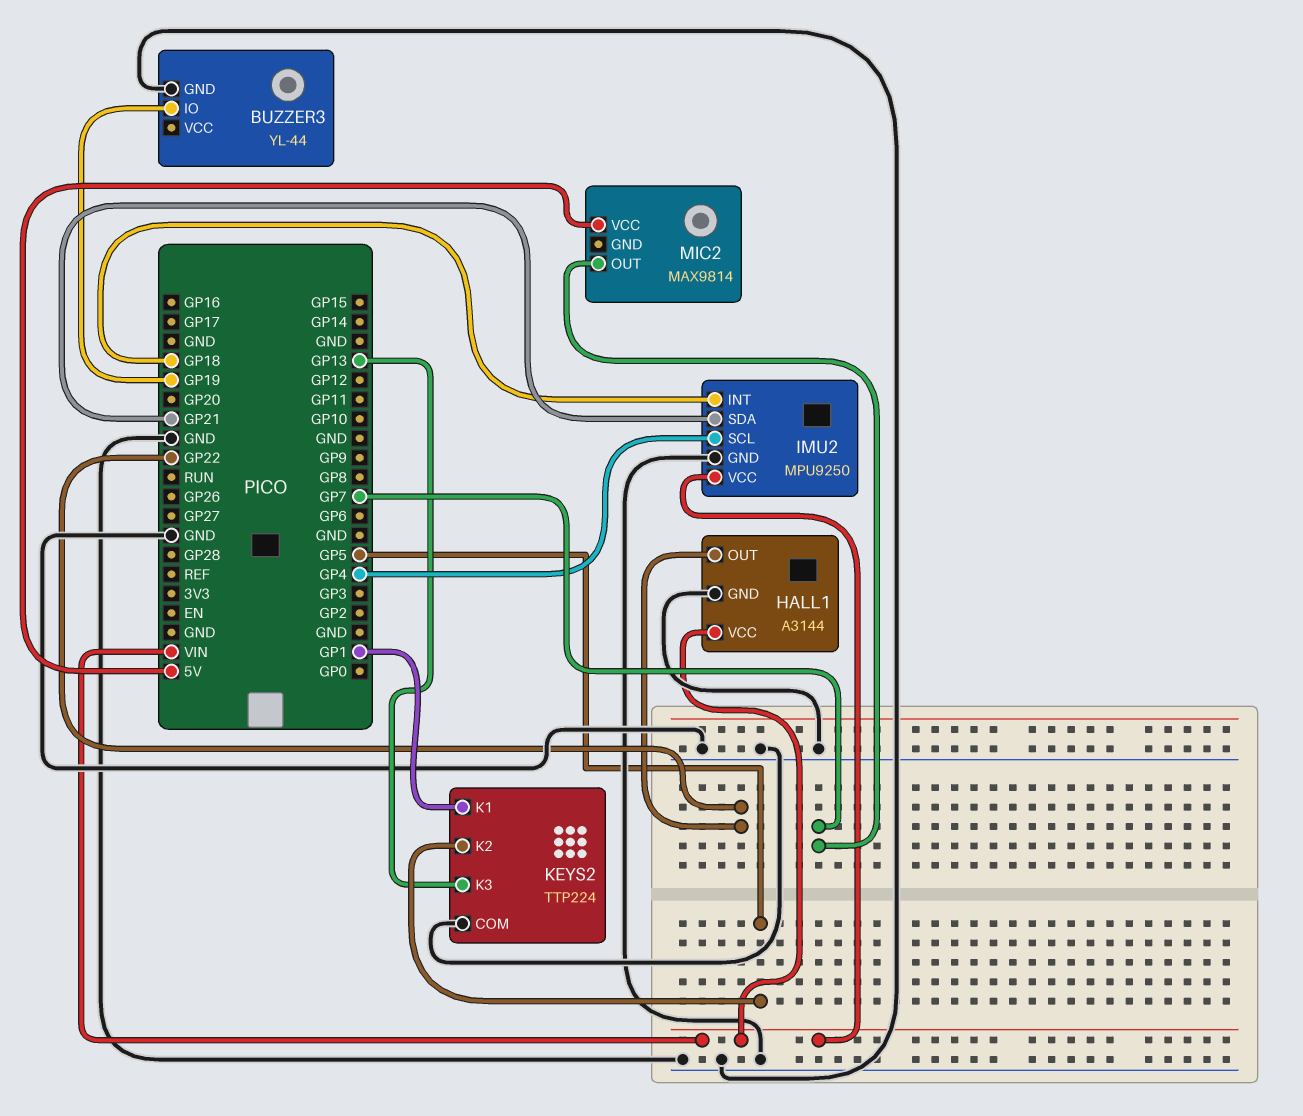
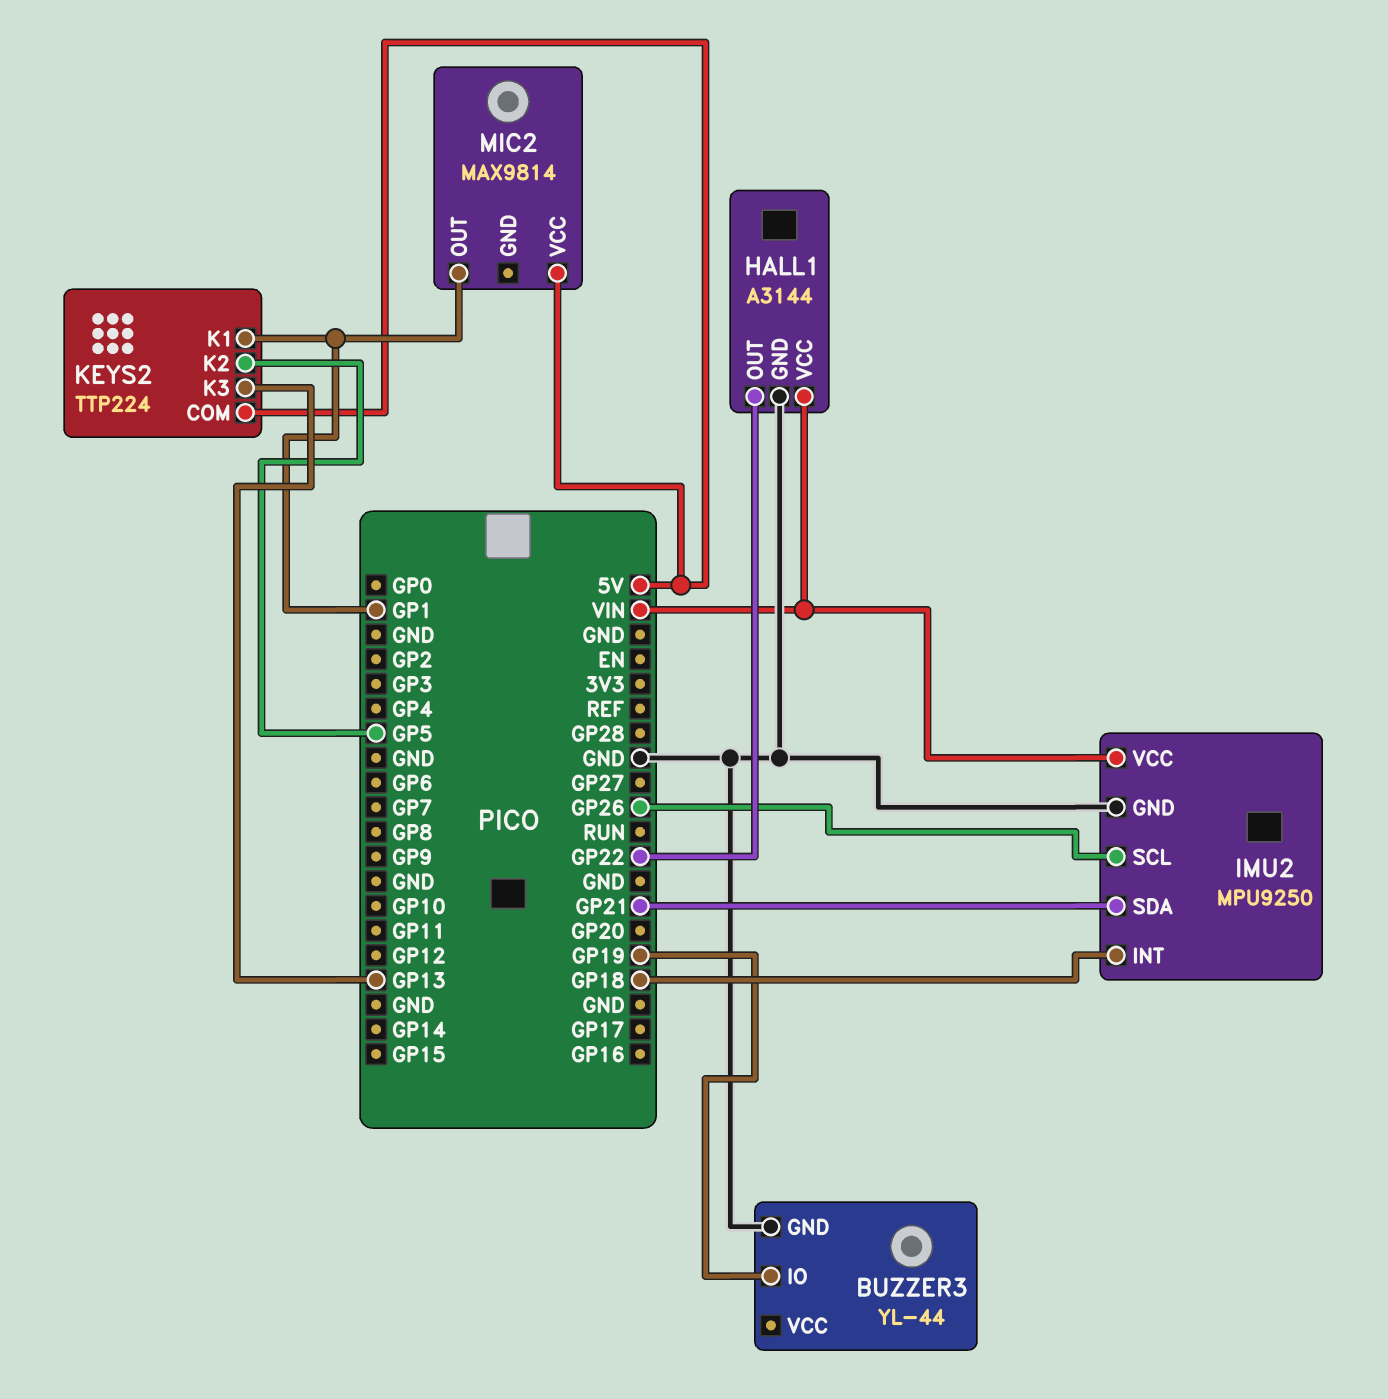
IMU2 pin SCL: GP4 -> GP26
KEYS2 pin COM: GND -> 5V
MIC2 pin OUT: GP7 -> GP1

